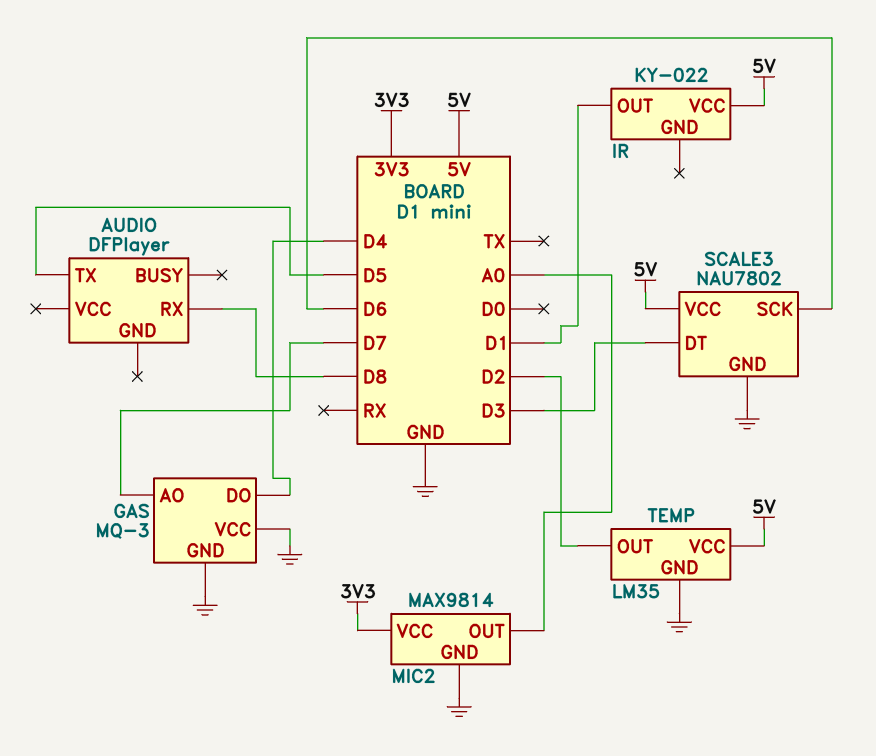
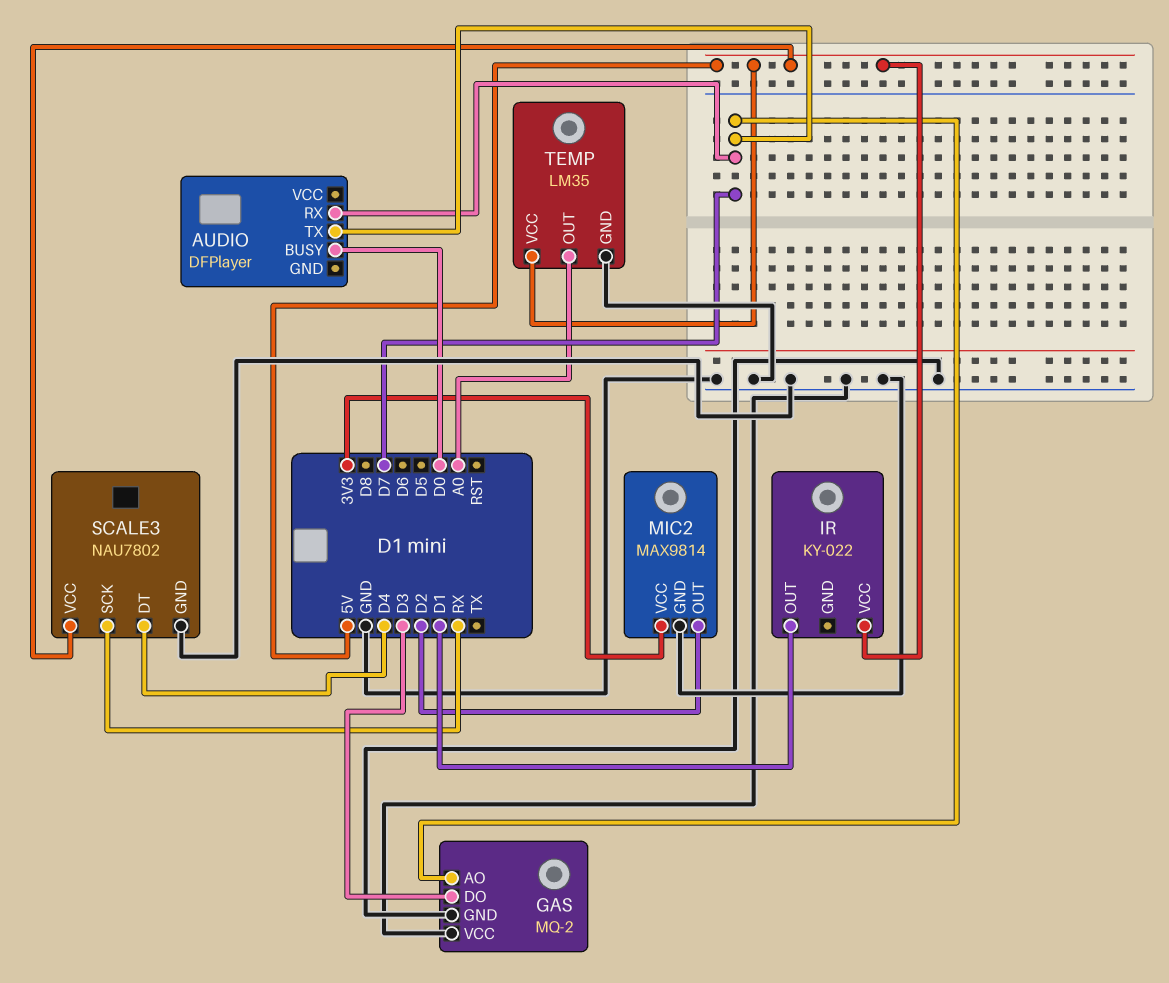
AUDIO pin BUSY: none -> D0
AUDIO pin RX: D8 -> D7
AUDIO pin TX: D5 -> D7
GAS: MQ-3 -> MQ-2
GAS pin DO: D4 -> D3
MIC2 pin OUT: A0 -> D2
SCALE3 pin DT: D3 -> D4
SCALE3 pin SCK: D6 -> RX
TEMP pin OUT: D2 -> A0

